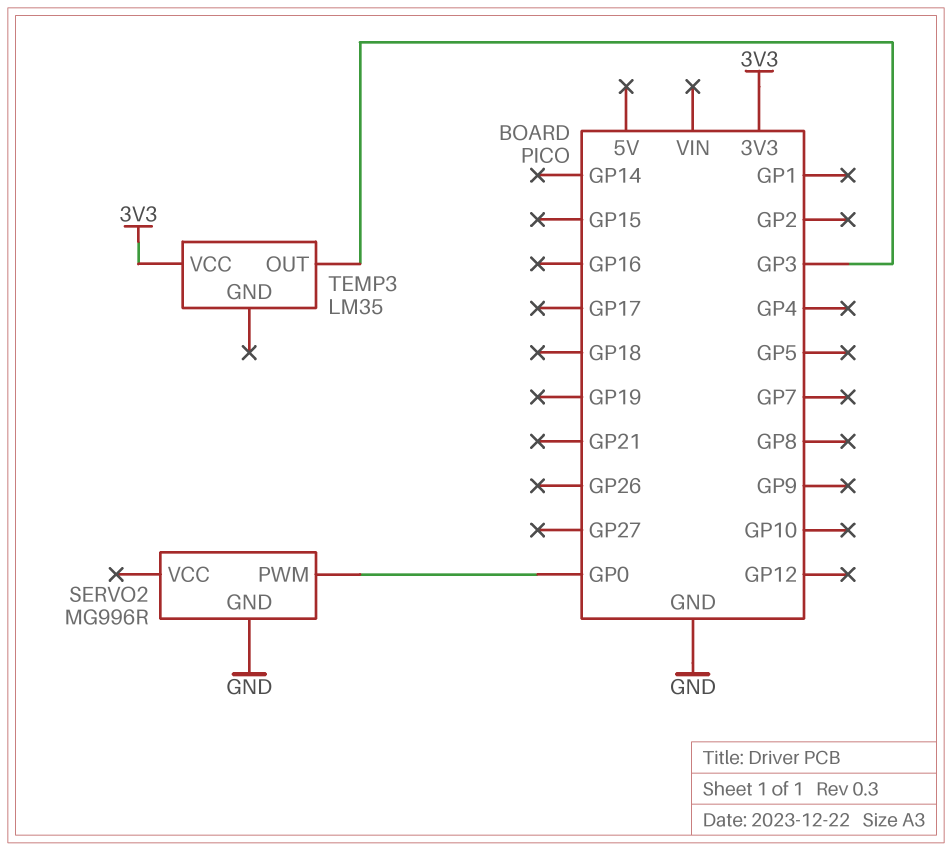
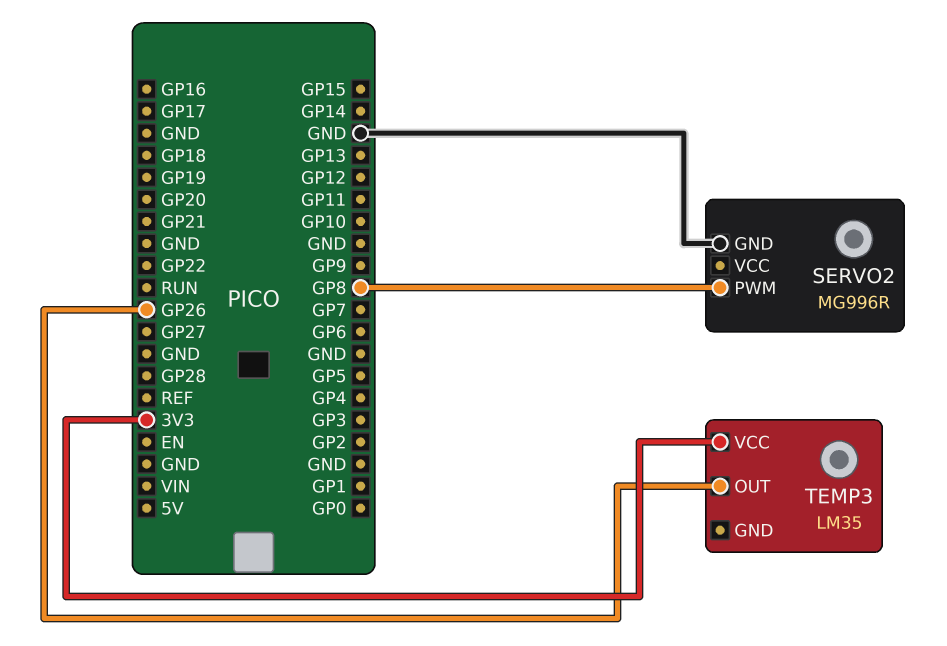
SERVO2 pin PWM: GP0 -> GP8
TEMP3 pin OUT: GP3 -> GP26

